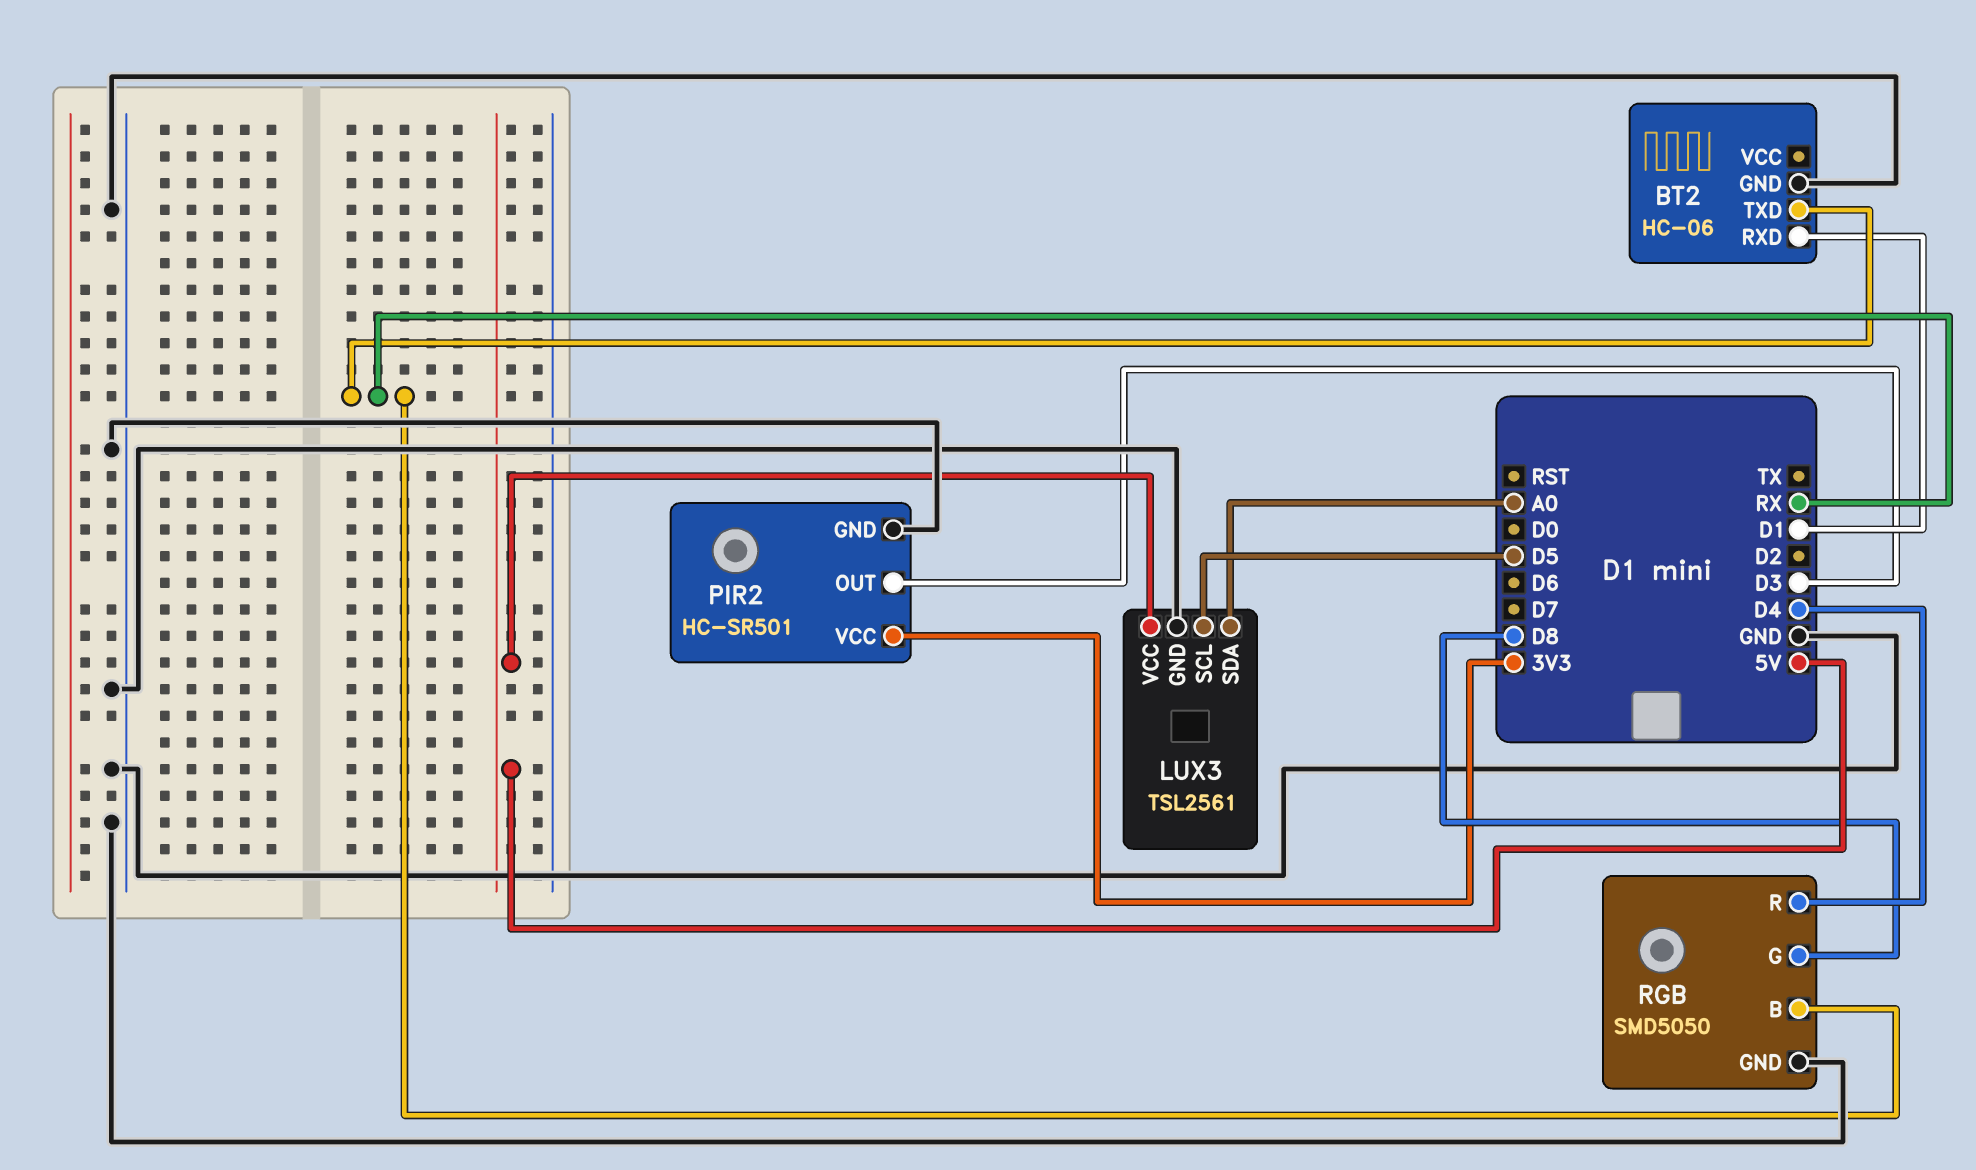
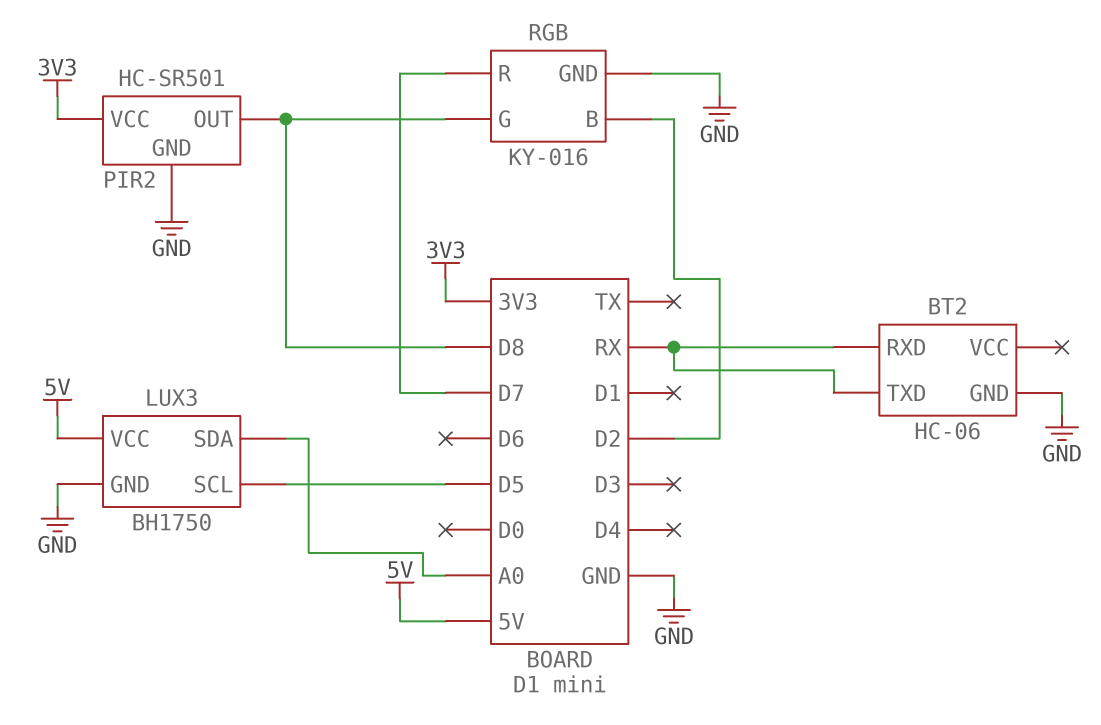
BT2 pin RXD: D1 -> RX
LUX3: TSL2561 -> BH1750
PIR2 pin OUT: D3 -> D8
RGB: SMD5050 -> KY-016
RGB pin B: RX -> D2
RGB pin R: D4 -> D7

